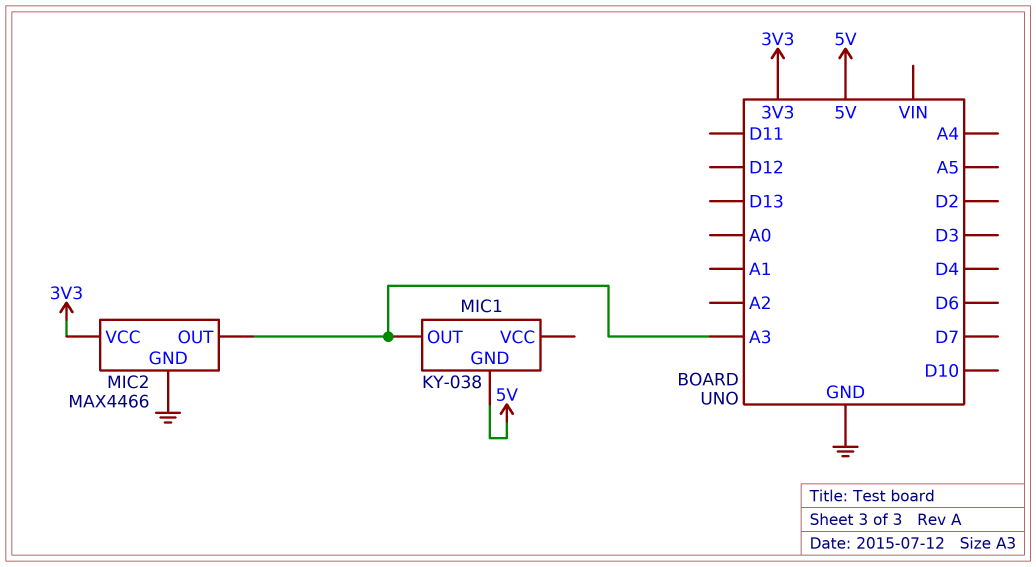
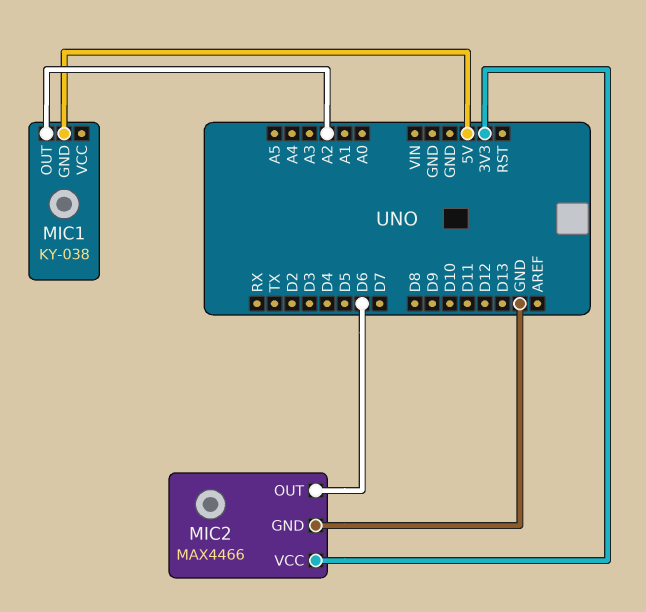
MIC1 pin OUT: A3 -> A2
MIC2 pin OUT: A3 -> D6

